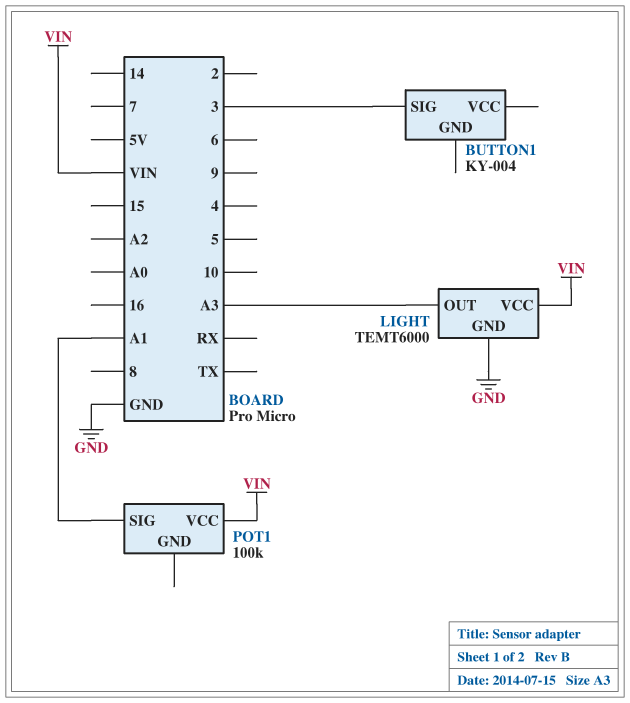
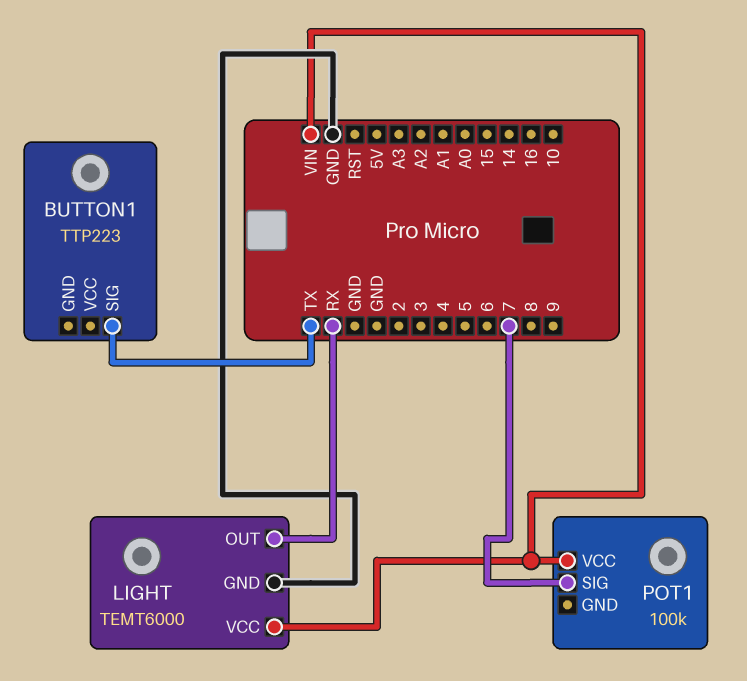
BUTTON1: KY-004 -> TTP223
BUTTON1 pin SIG: 3 -> TX
LIGHT pin OUT: A3 -> RX
POT1 pin SIG: A1 -> 7

